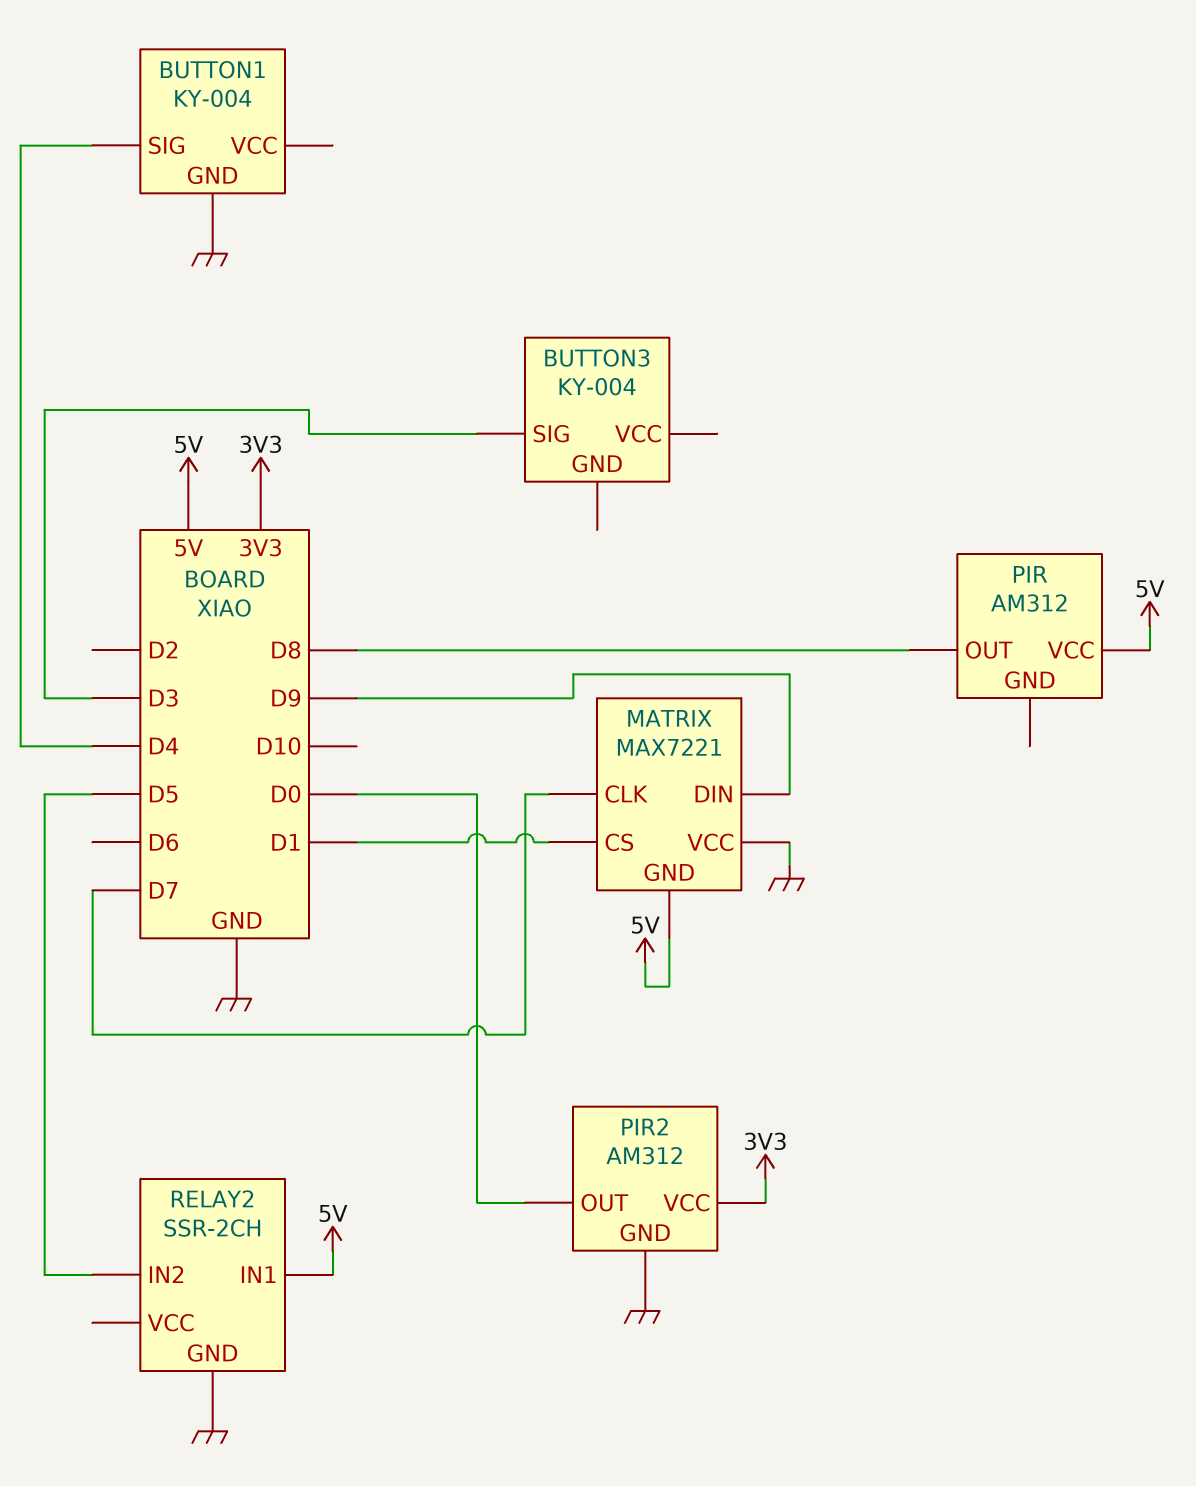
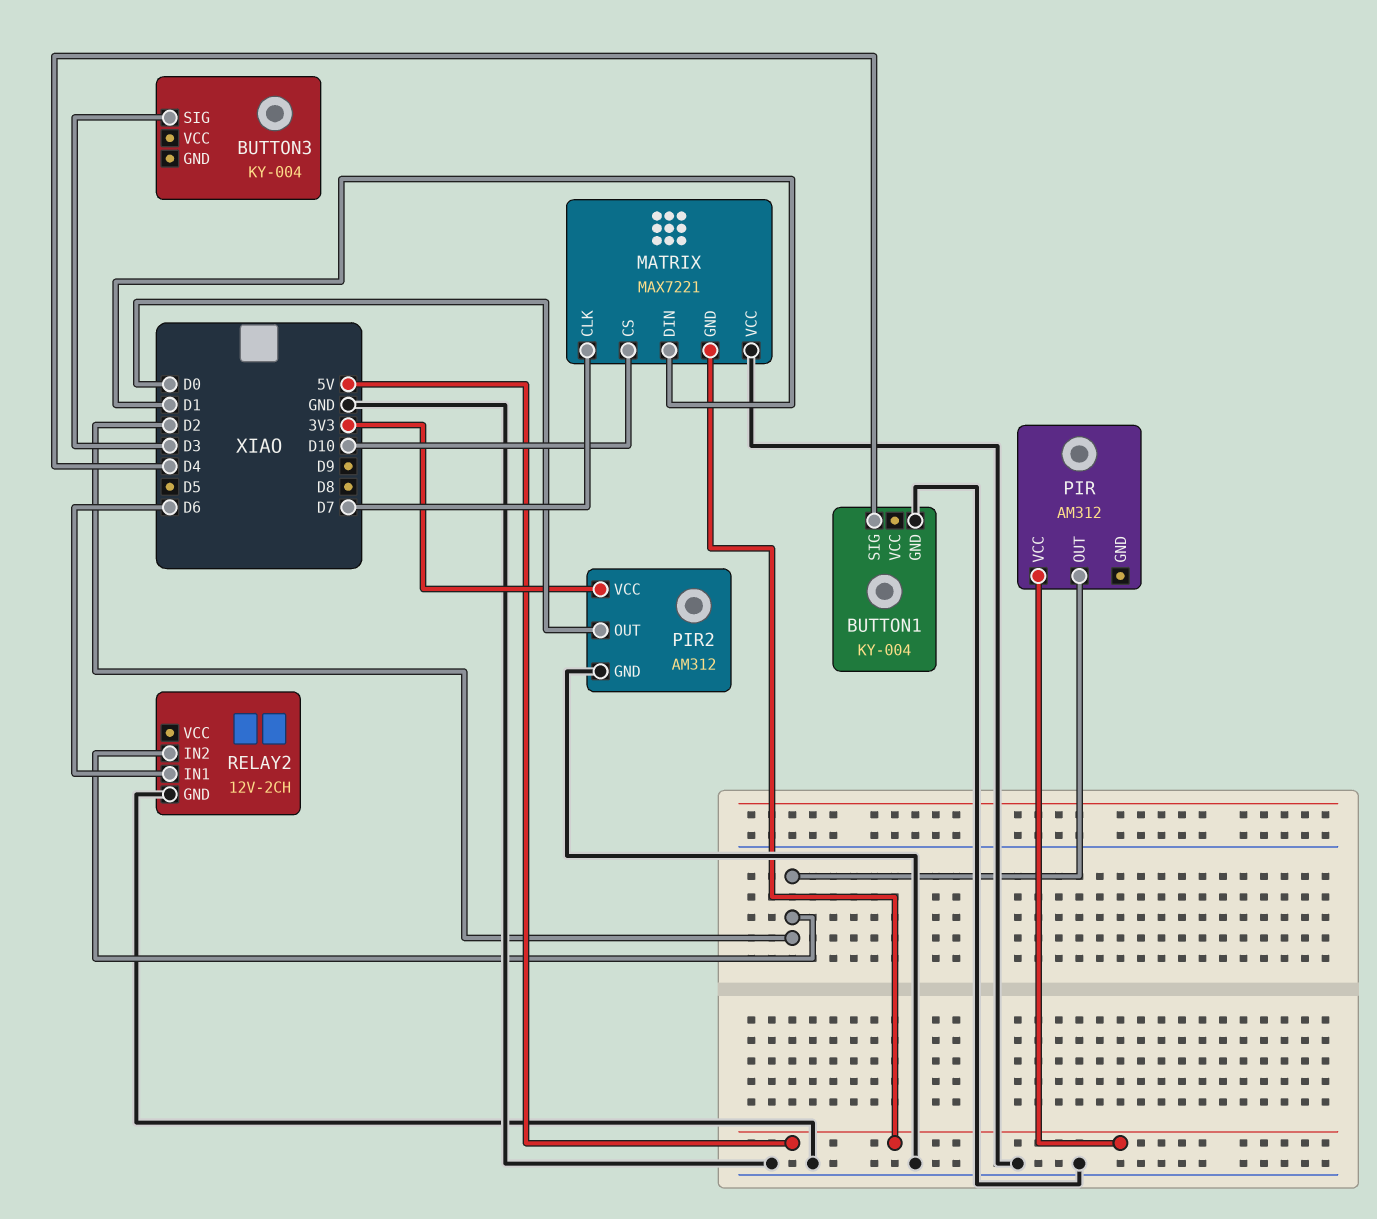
MATRIX pin CS: D1 -> D10
MATRIX pin DIN: D9 -> D1
PIR pin OUT: D8 -> D2
RELAY2: SSR-2CH -> 12V-2CH
RELAY2 pin IN1: 5V -> D6
RELAY2 pin IN2: D5 -> D2

